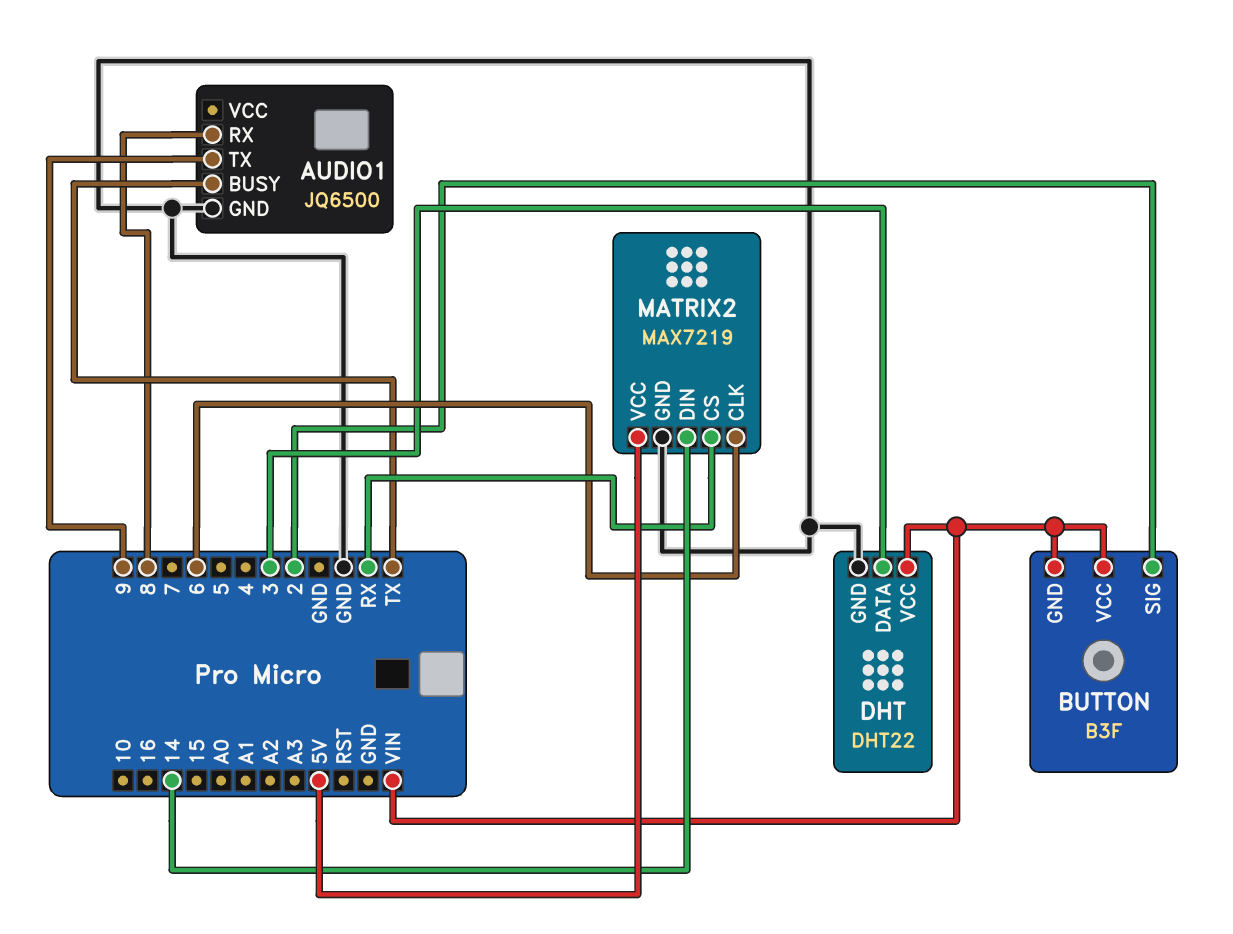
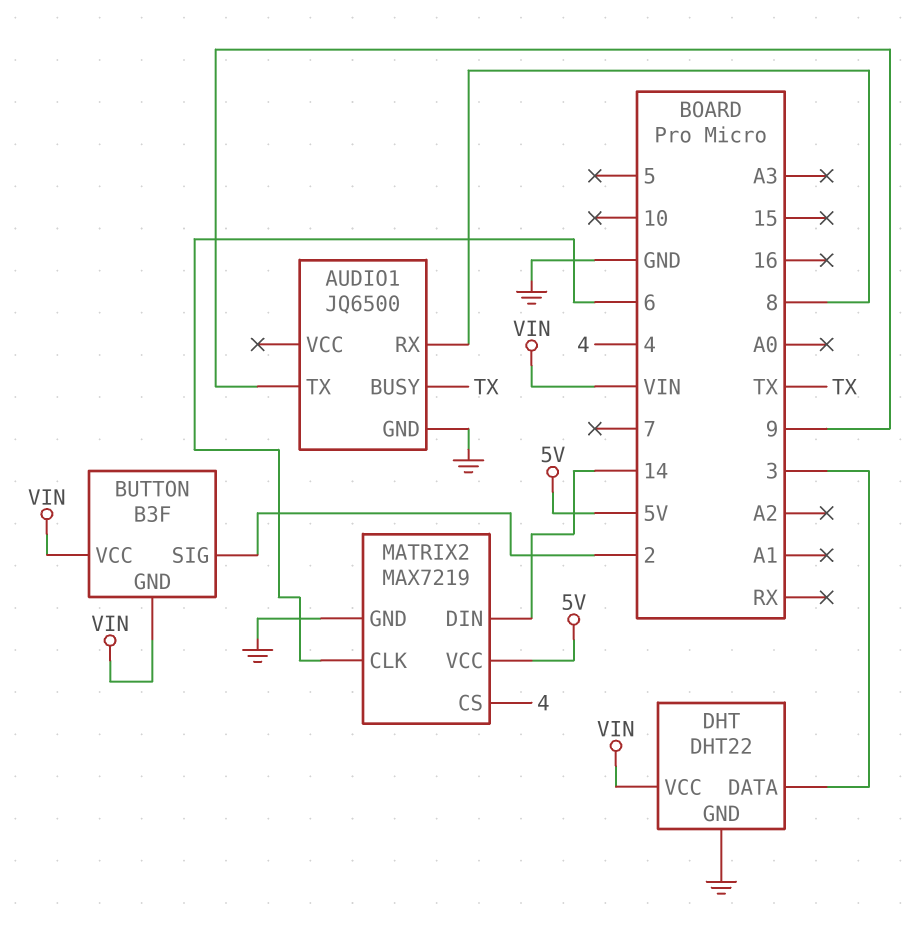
MATRIX2 pin CS: RX -> 4

